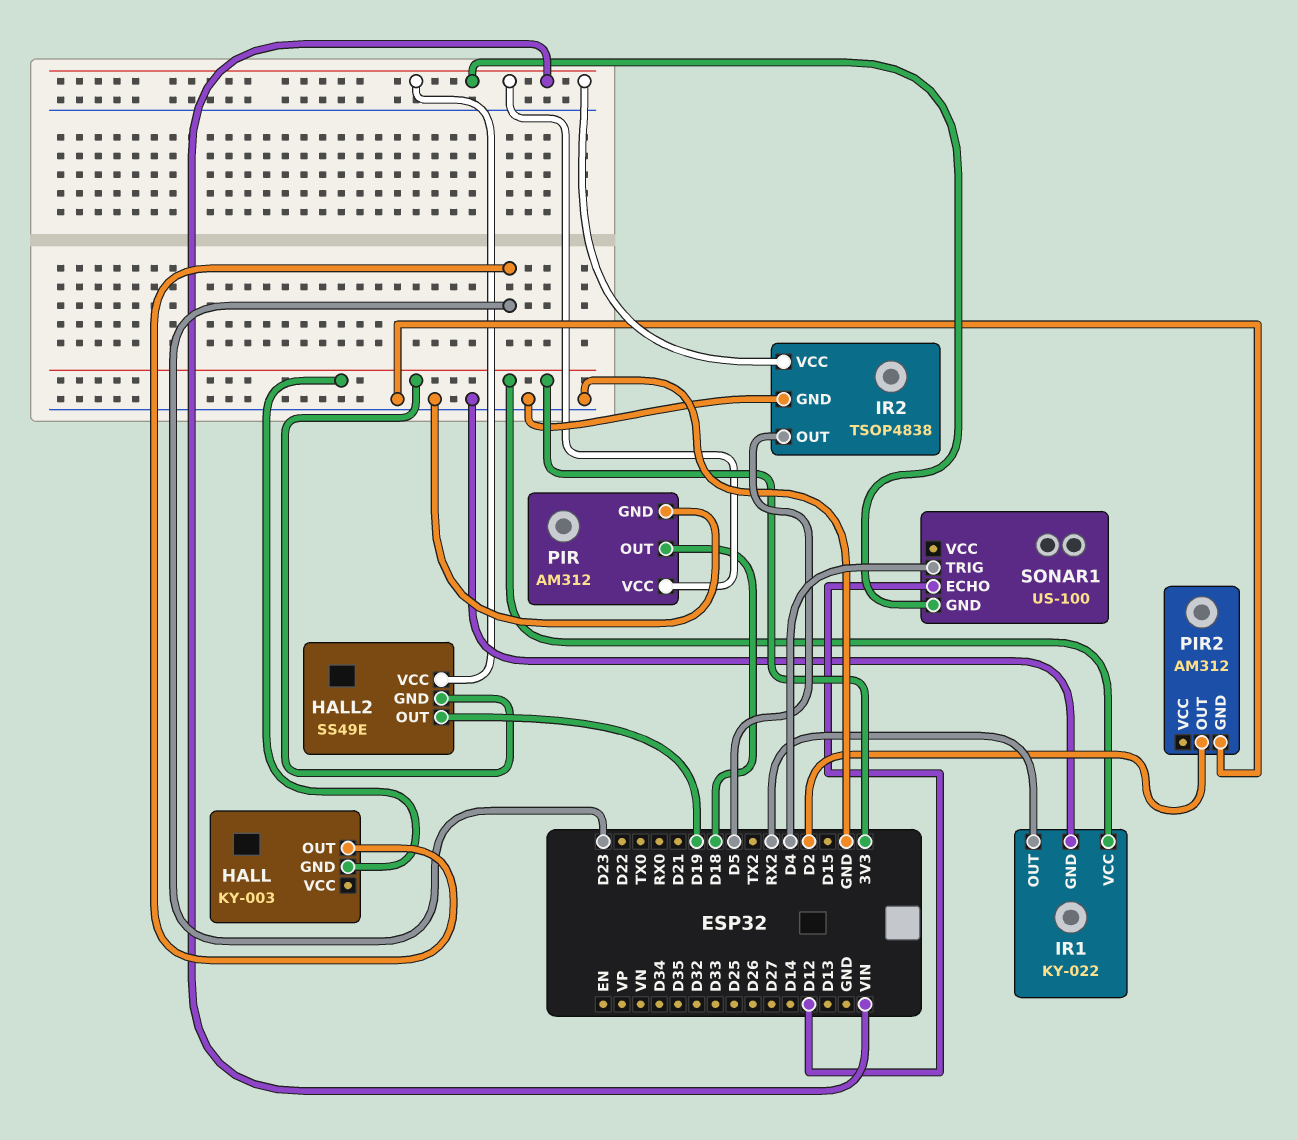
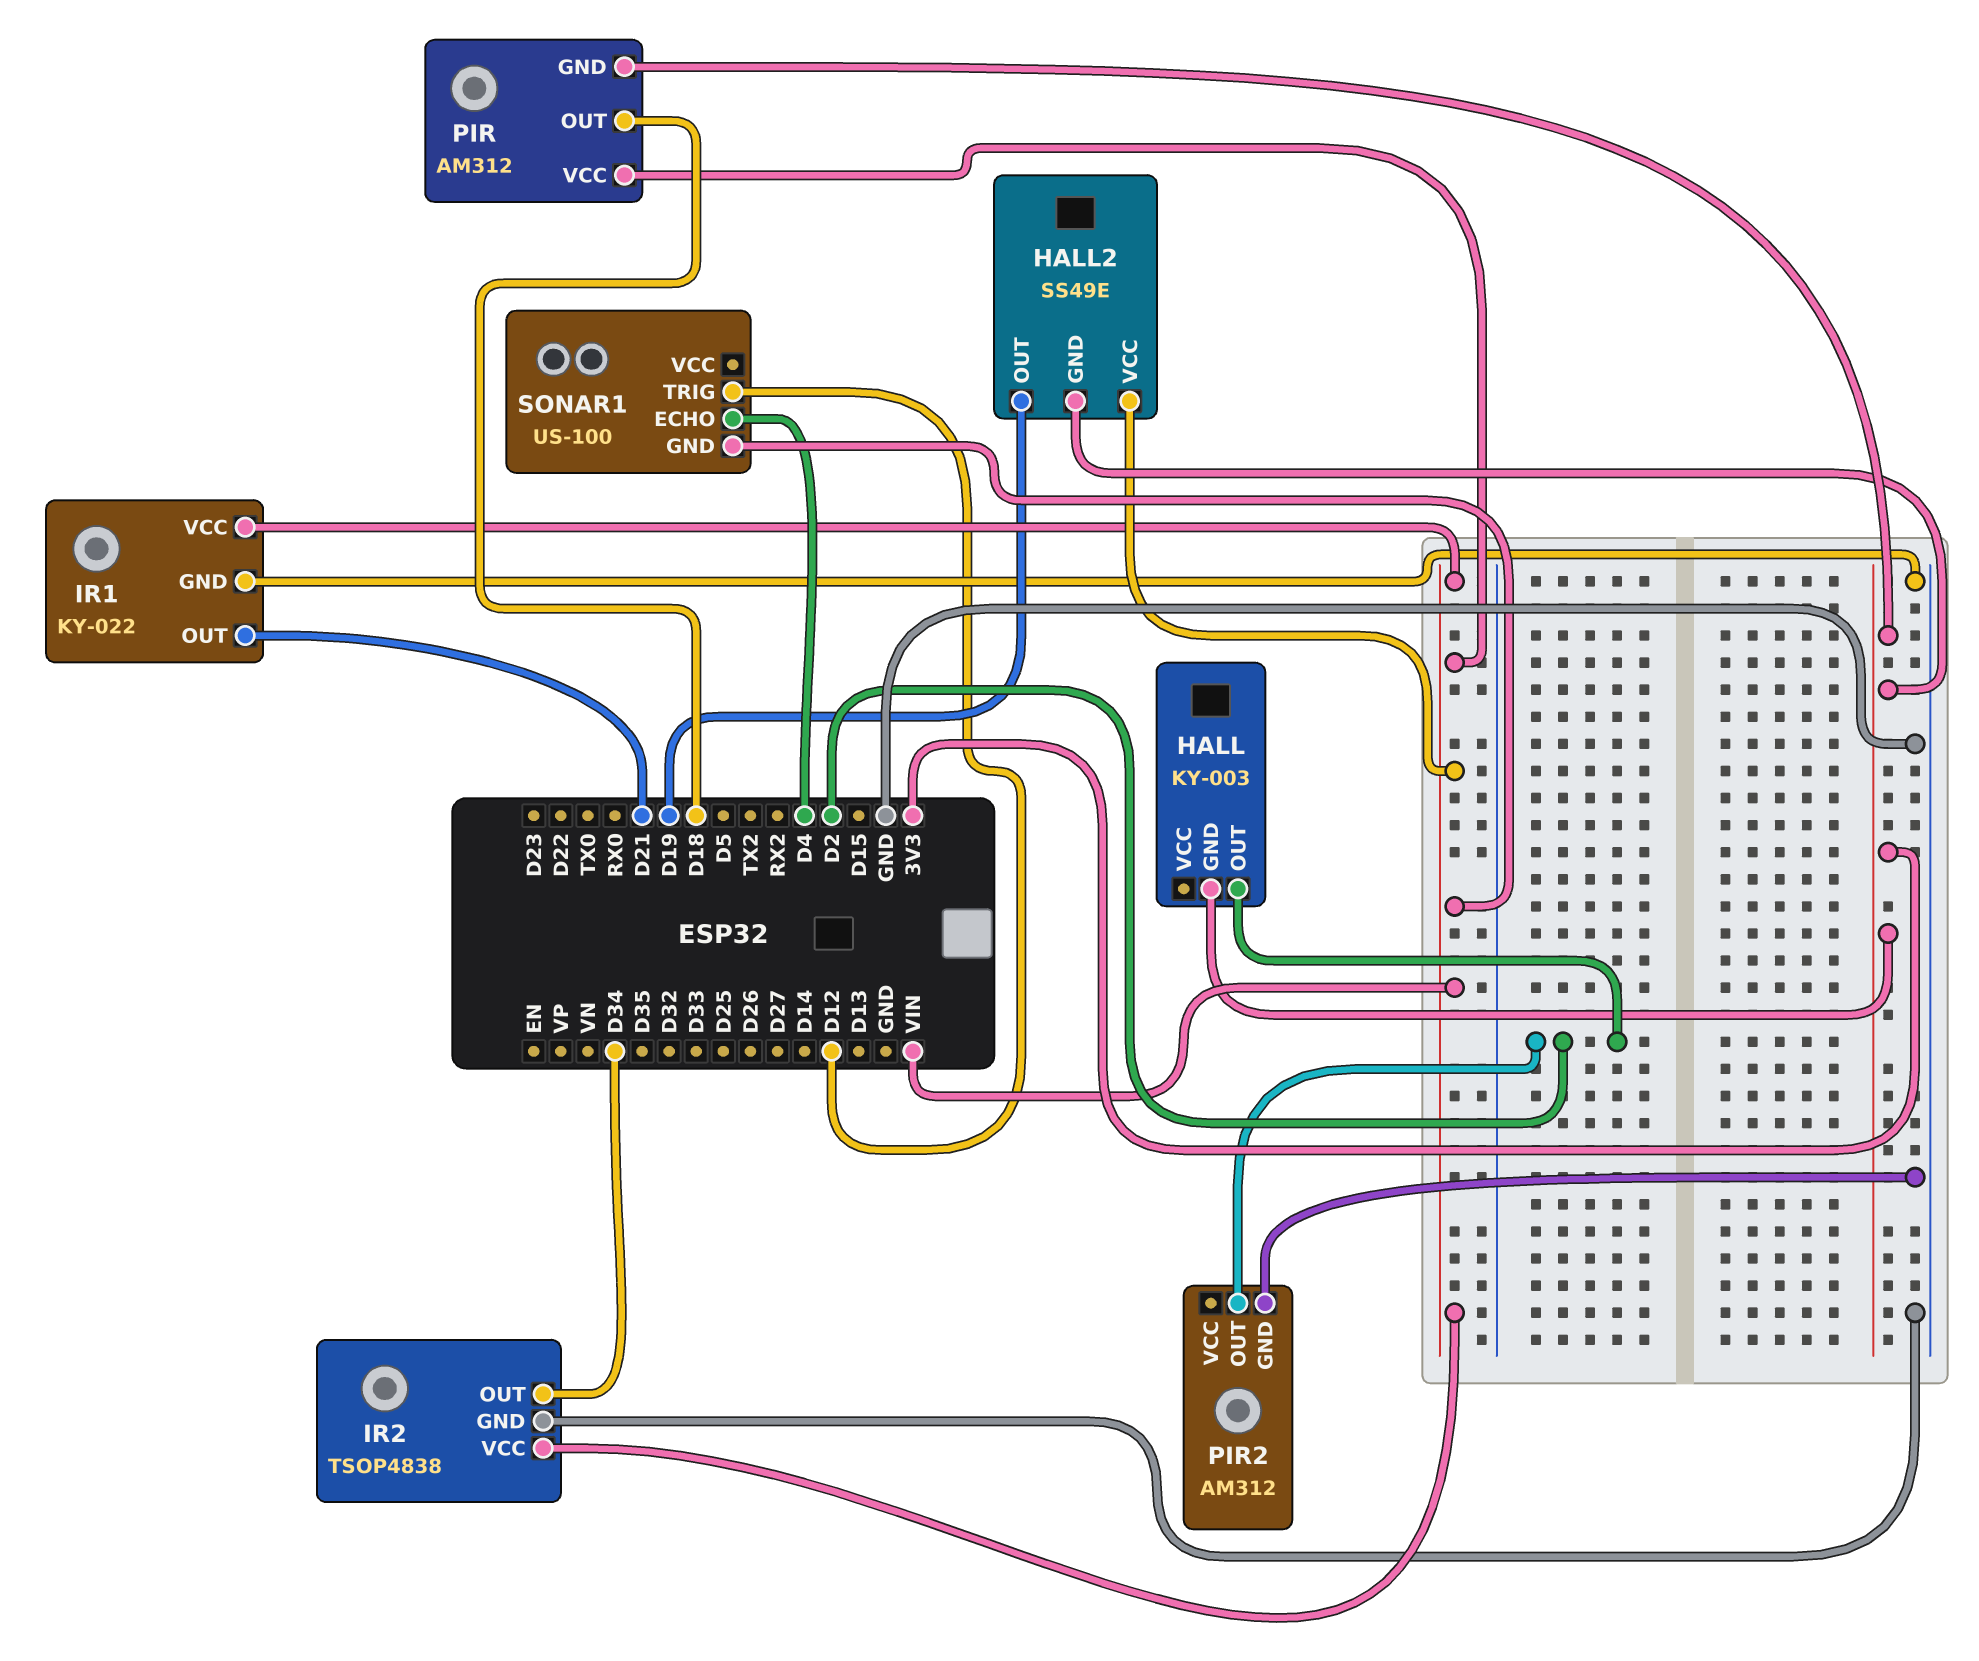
HALL pin OUT: D23 -> D2
IR1 pin OUT: RX2 -> D21
IR1 pin VCC: 3V3 -> VIN
IR2 pin OUT: D5 -> D34
PIR pin GND: GND -> 3V3
SONAR1 pin ECHO: D12 -> D4
SONAR1 pin TRIG: D4 -> D12

